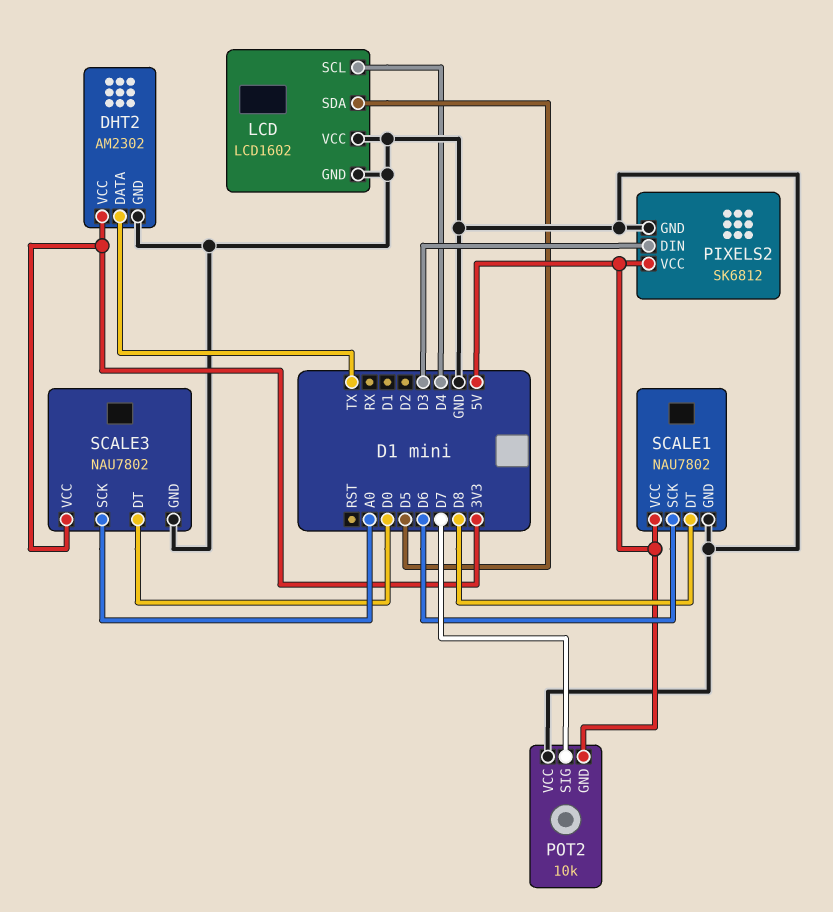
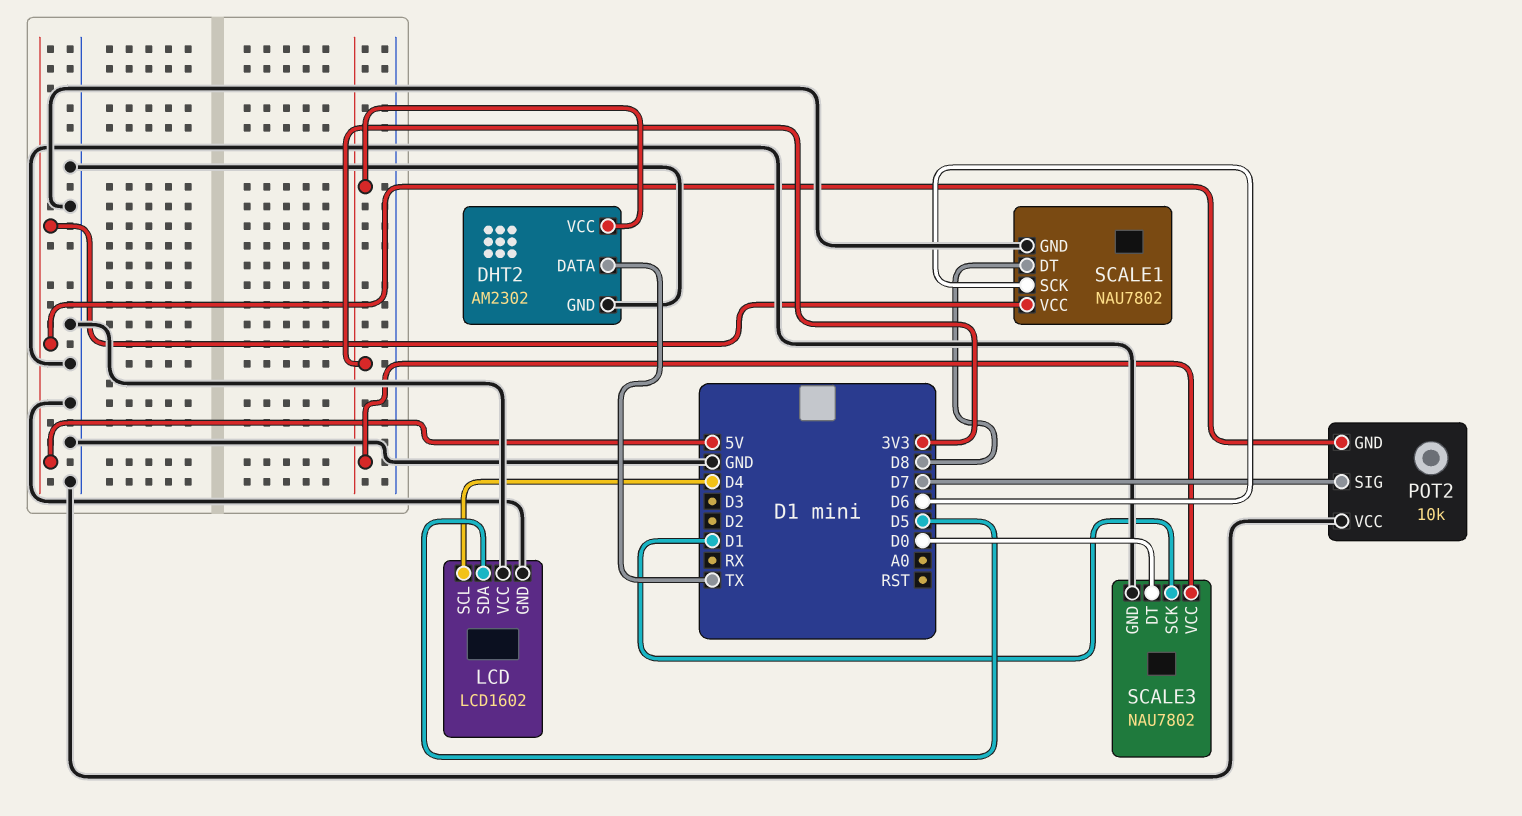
PIXELS2: SK6812 -> none
PIXELS2 pin DIN: D3 -> none
PIXELS2 pin GND: GND -> none
PIXELS2 pin VCC: 5V -> none
SCALE3 pin SCK: A0 -> D1

